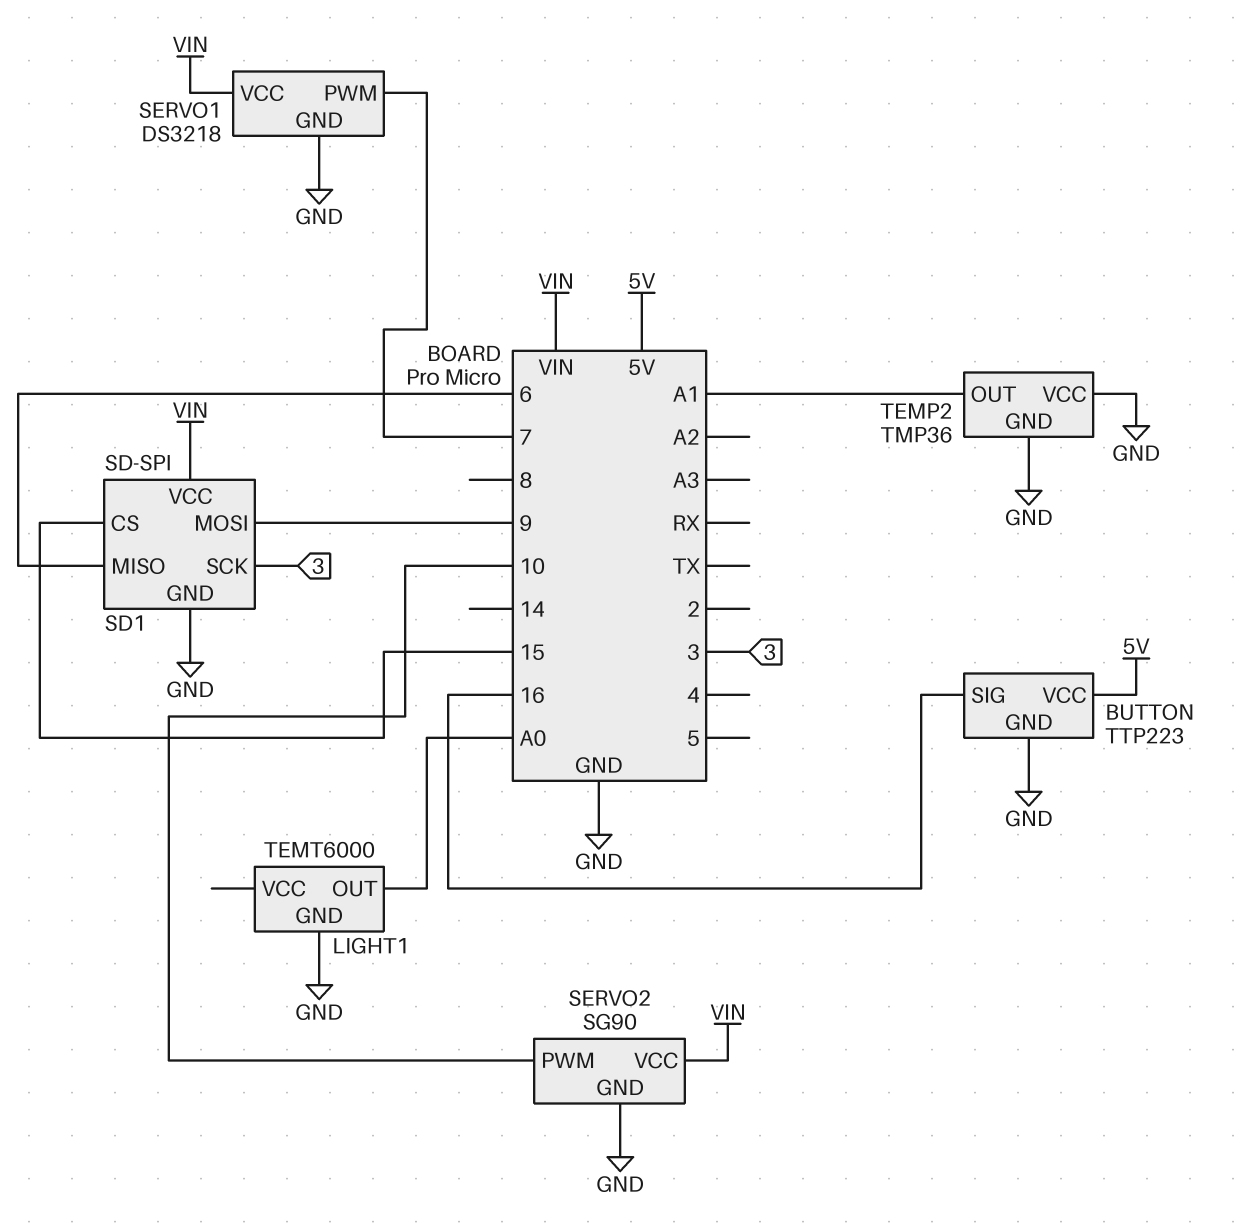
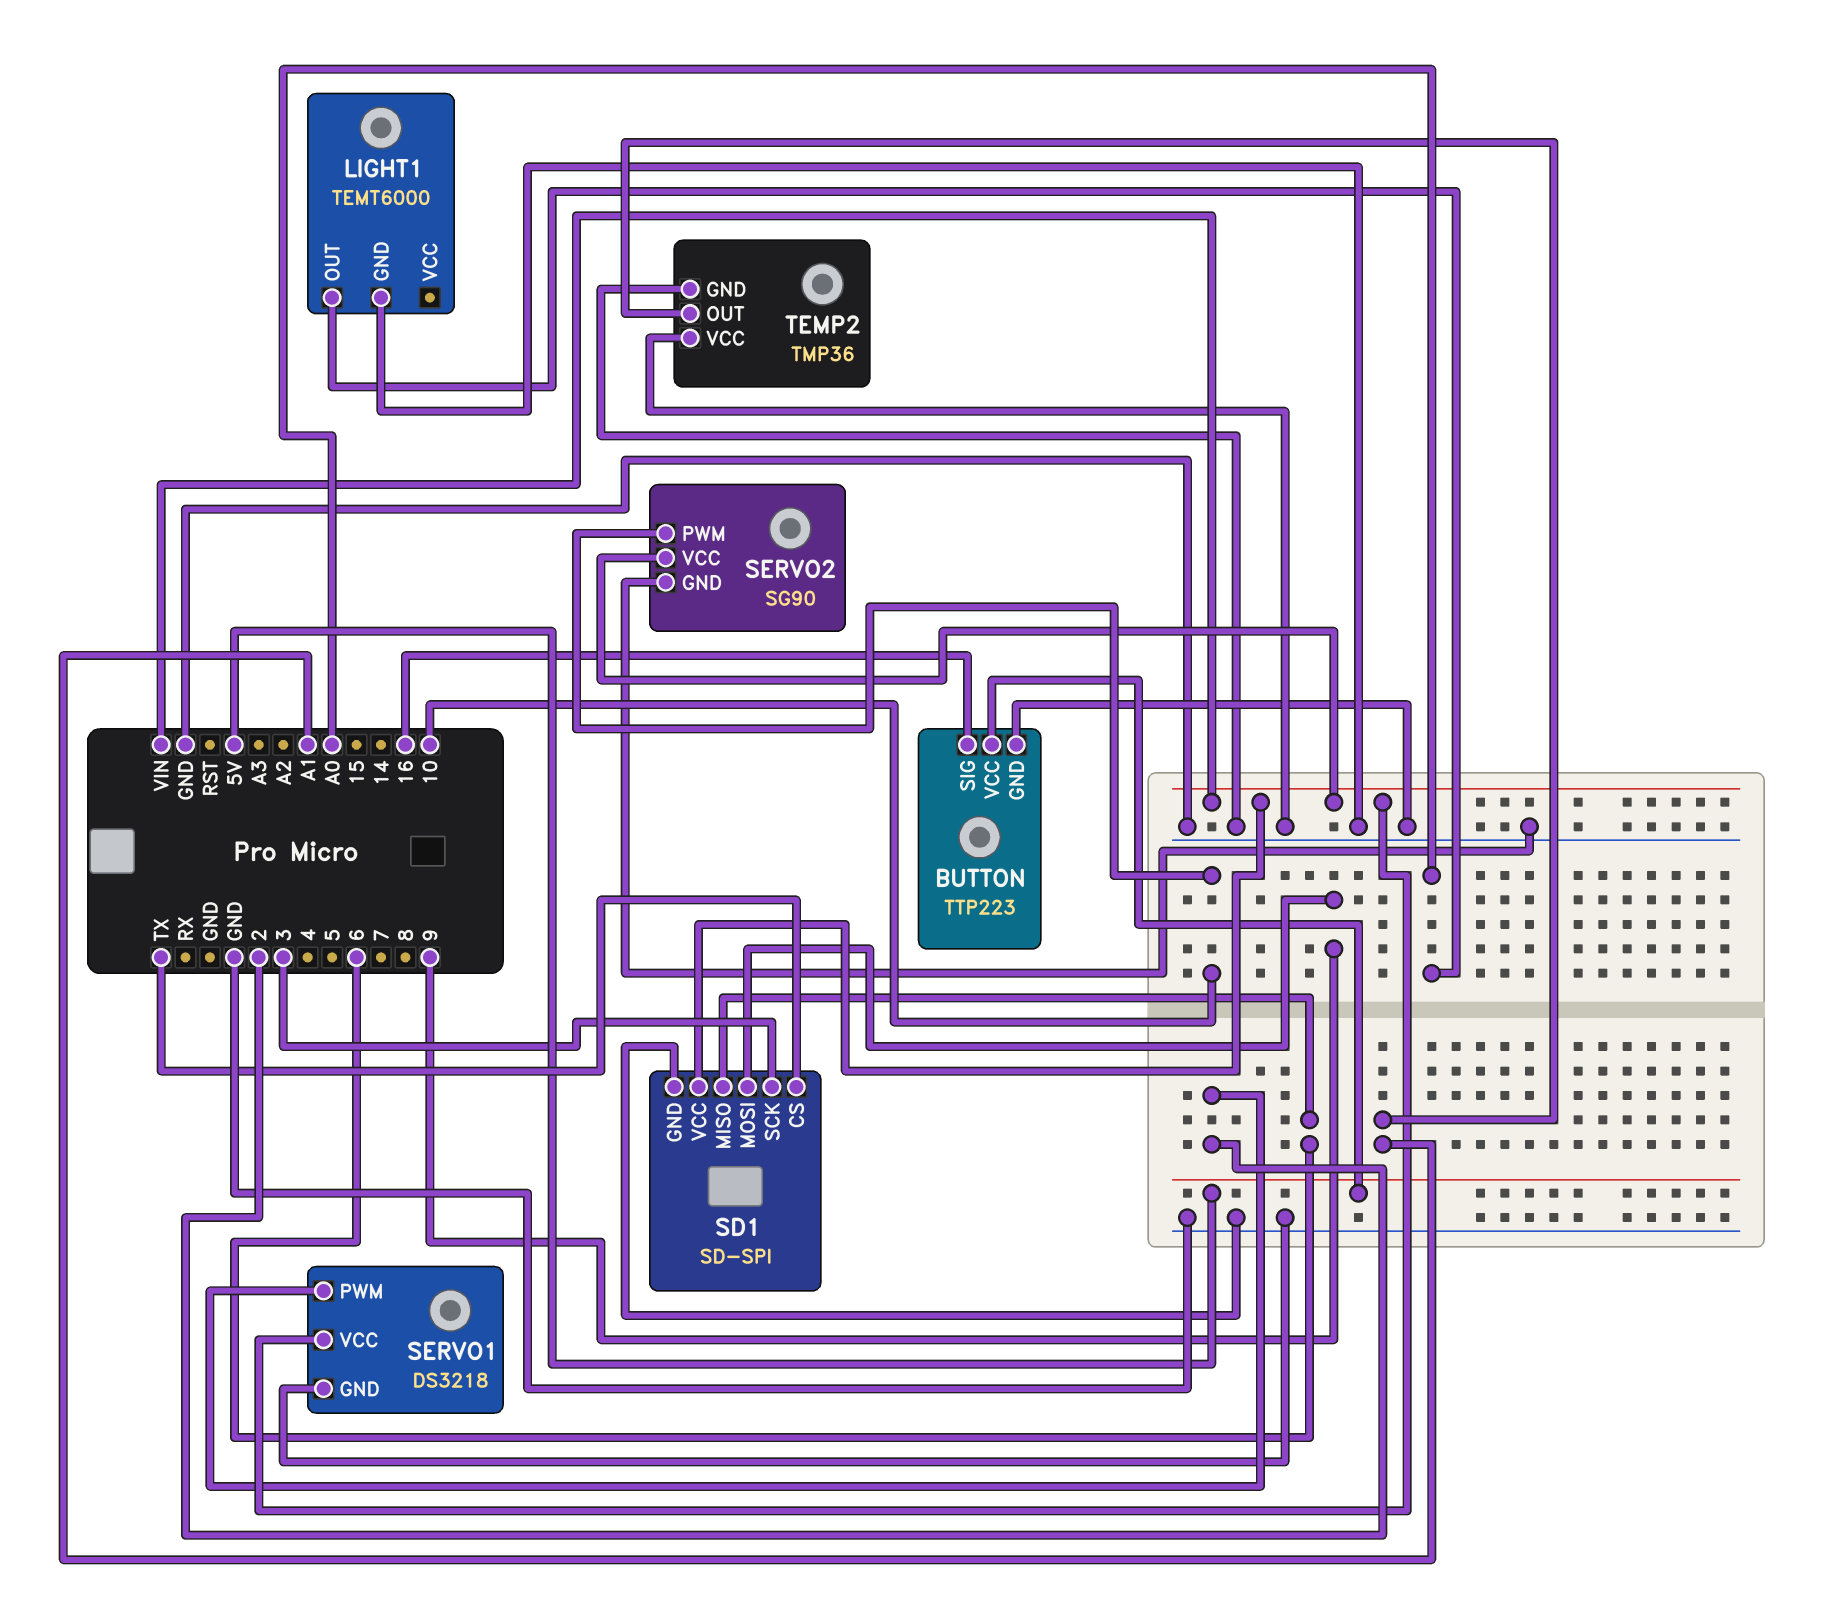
SD1 pin CS: 15 -> TX
SERVO1 pin PWM: 7 -> 2

